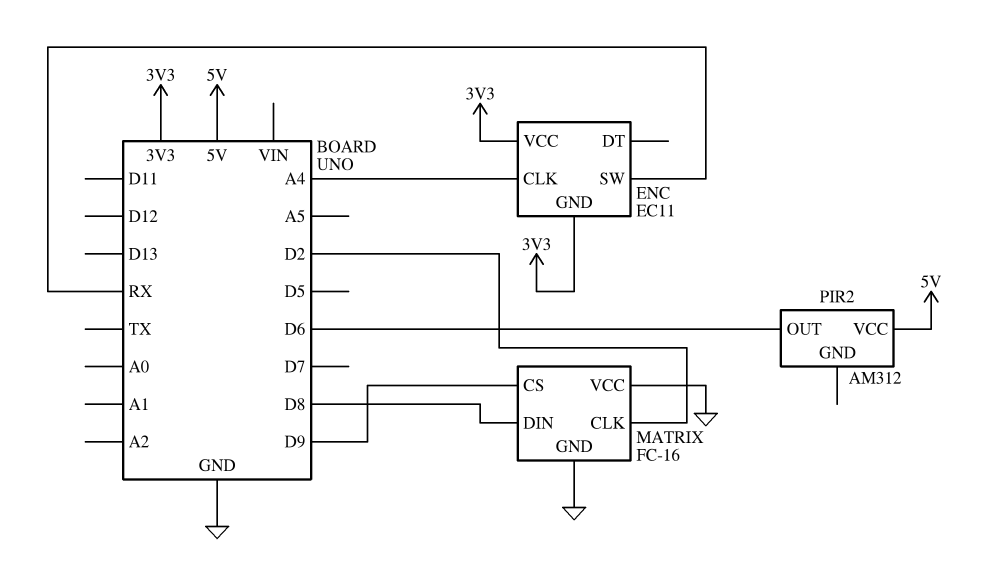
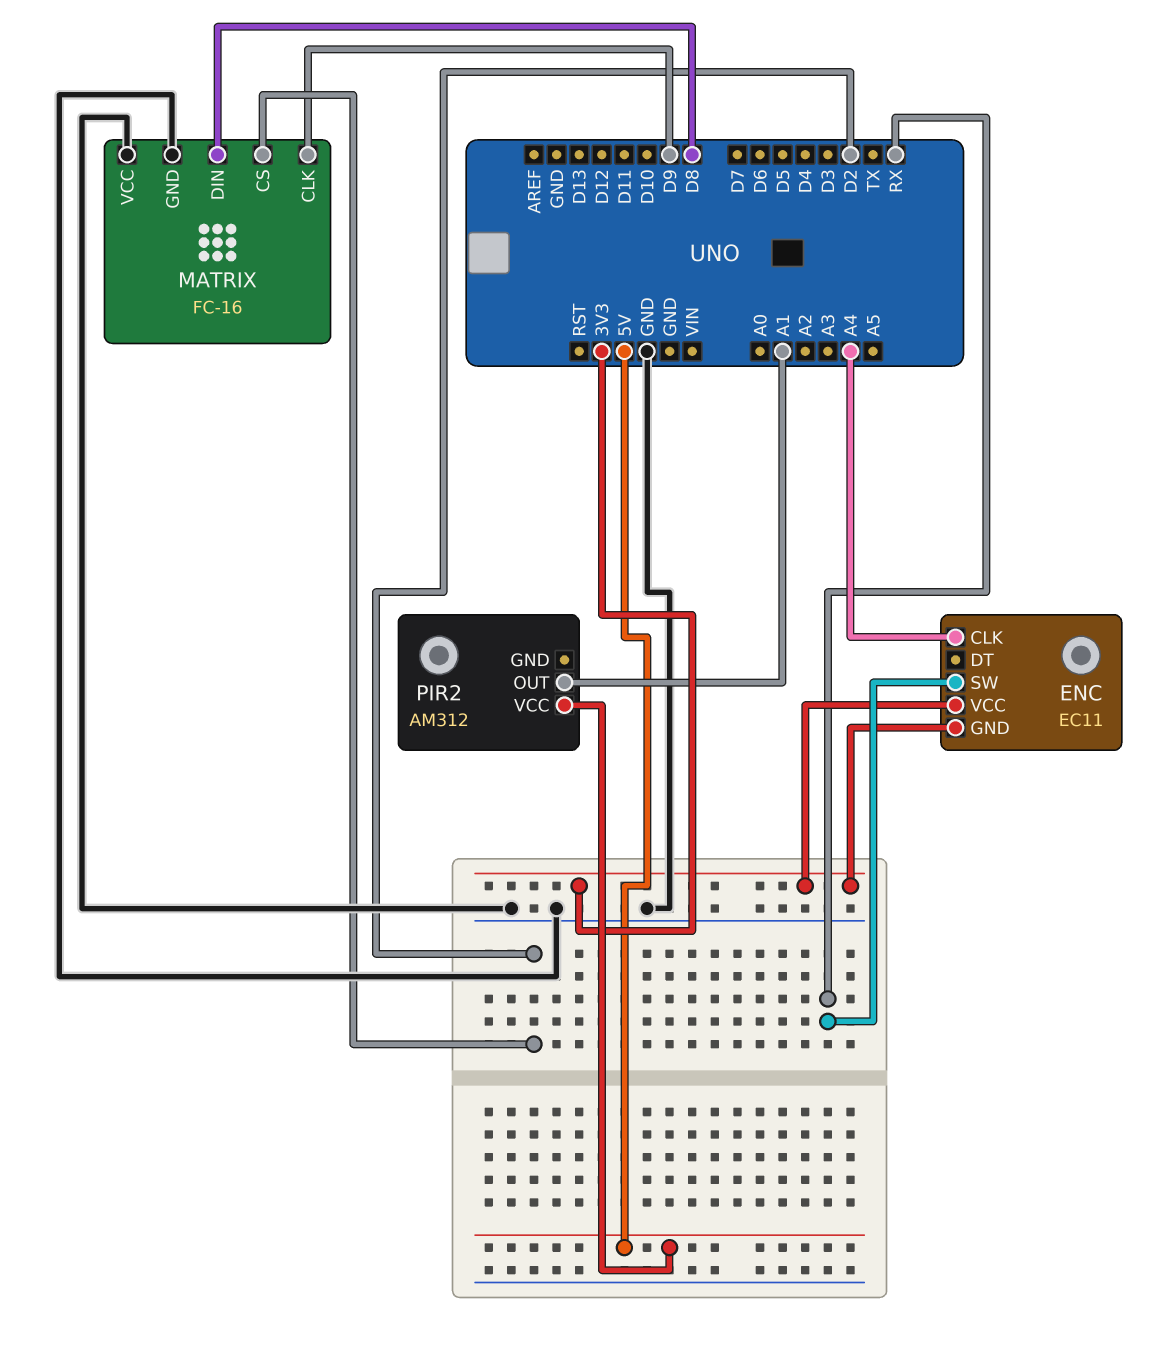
MATRIX pin CLK: D2 -> D9
MATRIX pin CS: D9 -> D2
PIR2 pin OUT: D6 -> A1

